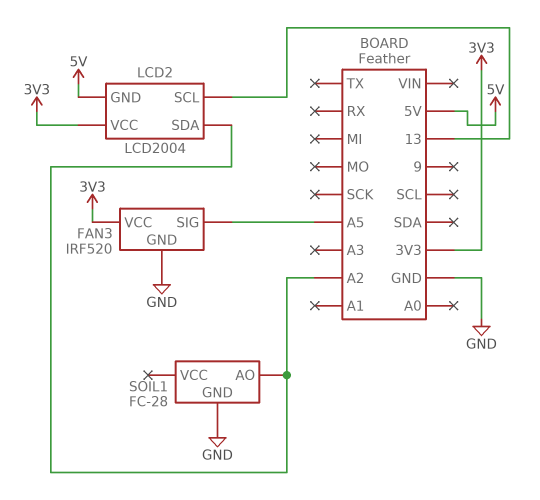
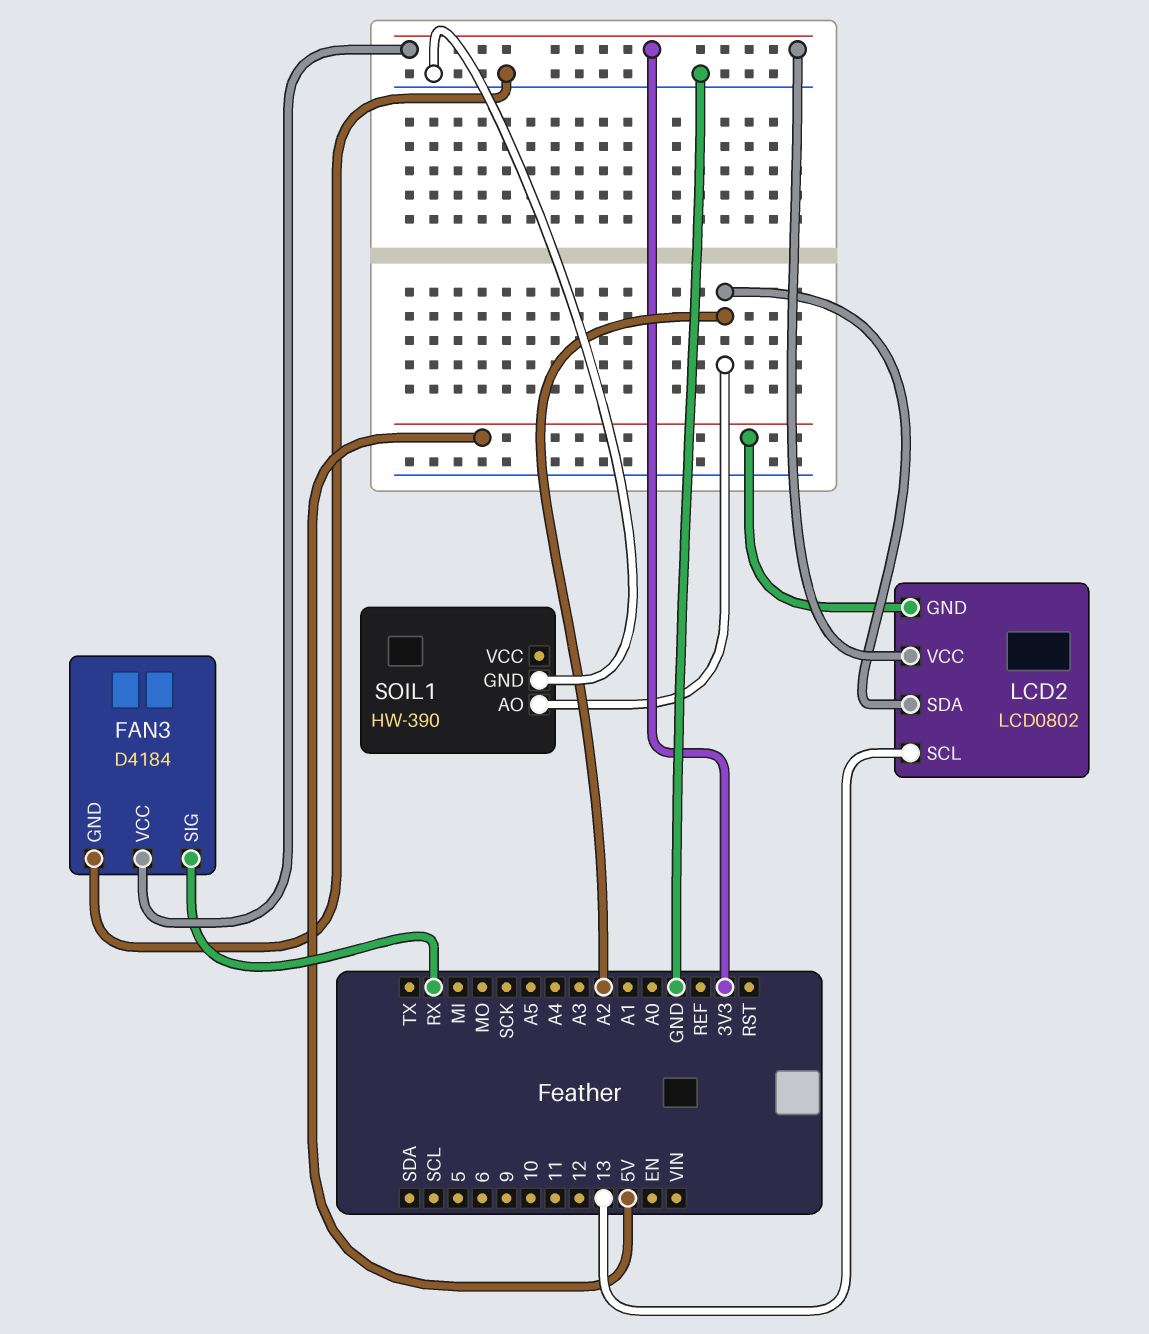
FAN3: IRF520 -> D4184
FAN3 pin SIG: A5 -> RX
LCD2: LCD2004 -> LCD0802
SOIL1: FC-28 -> HW-390

